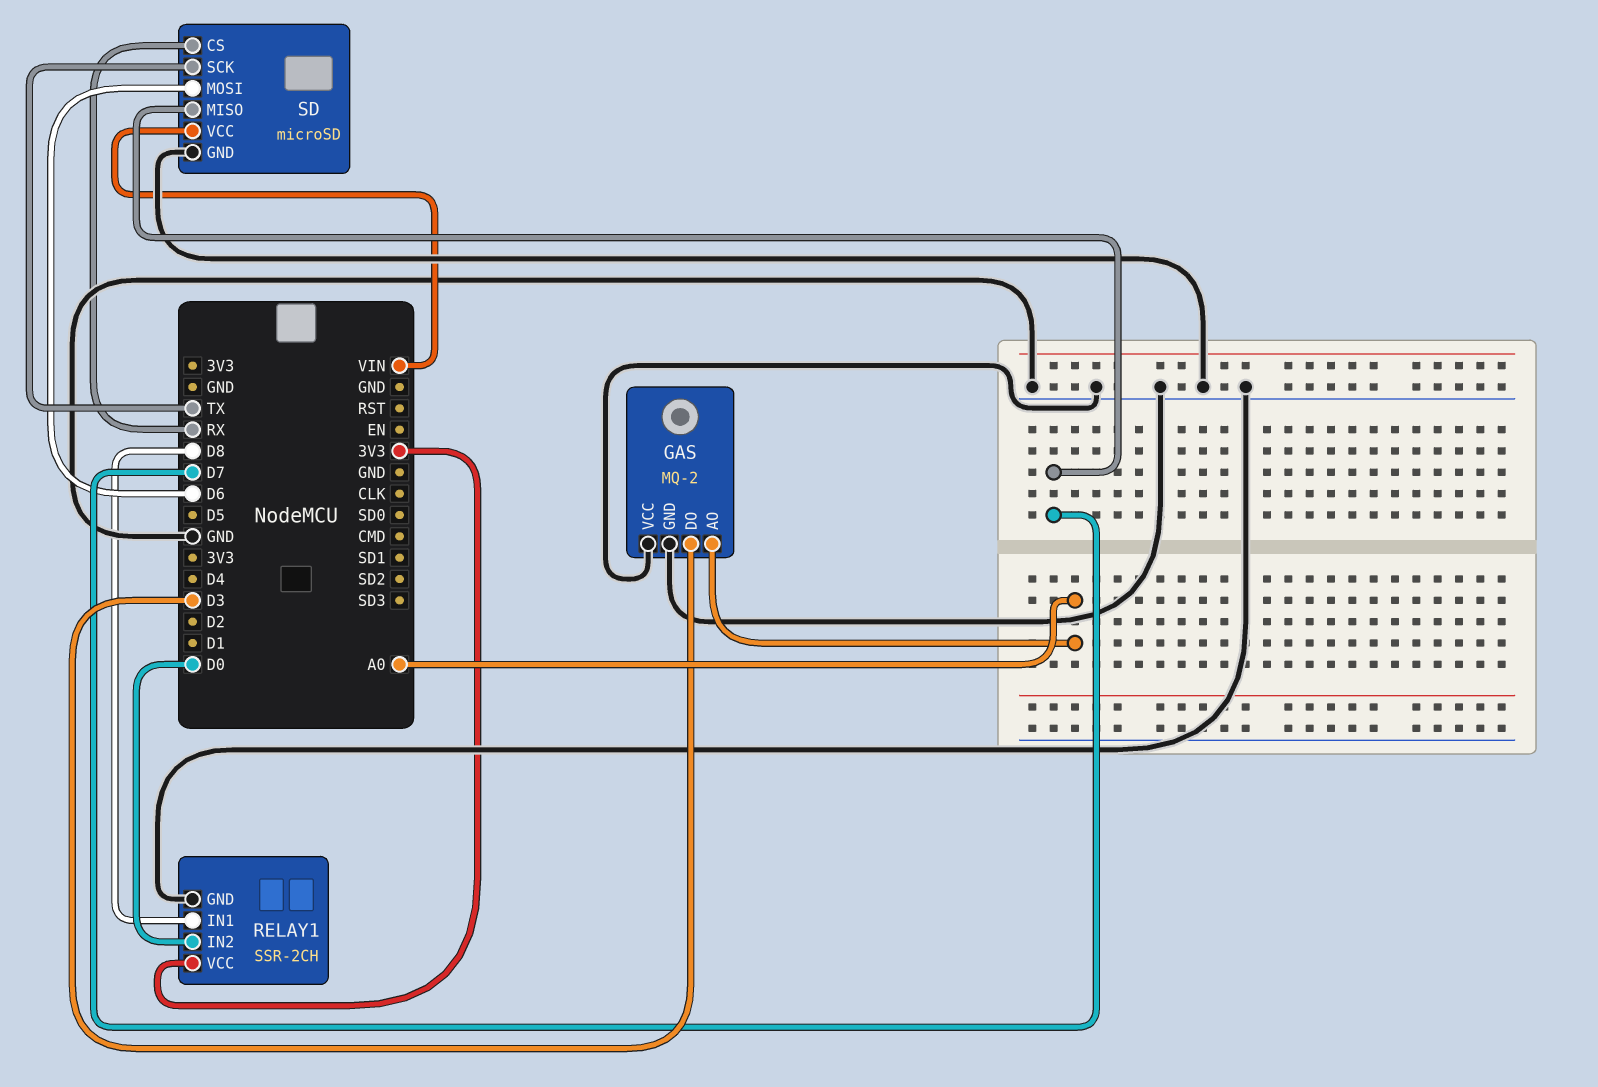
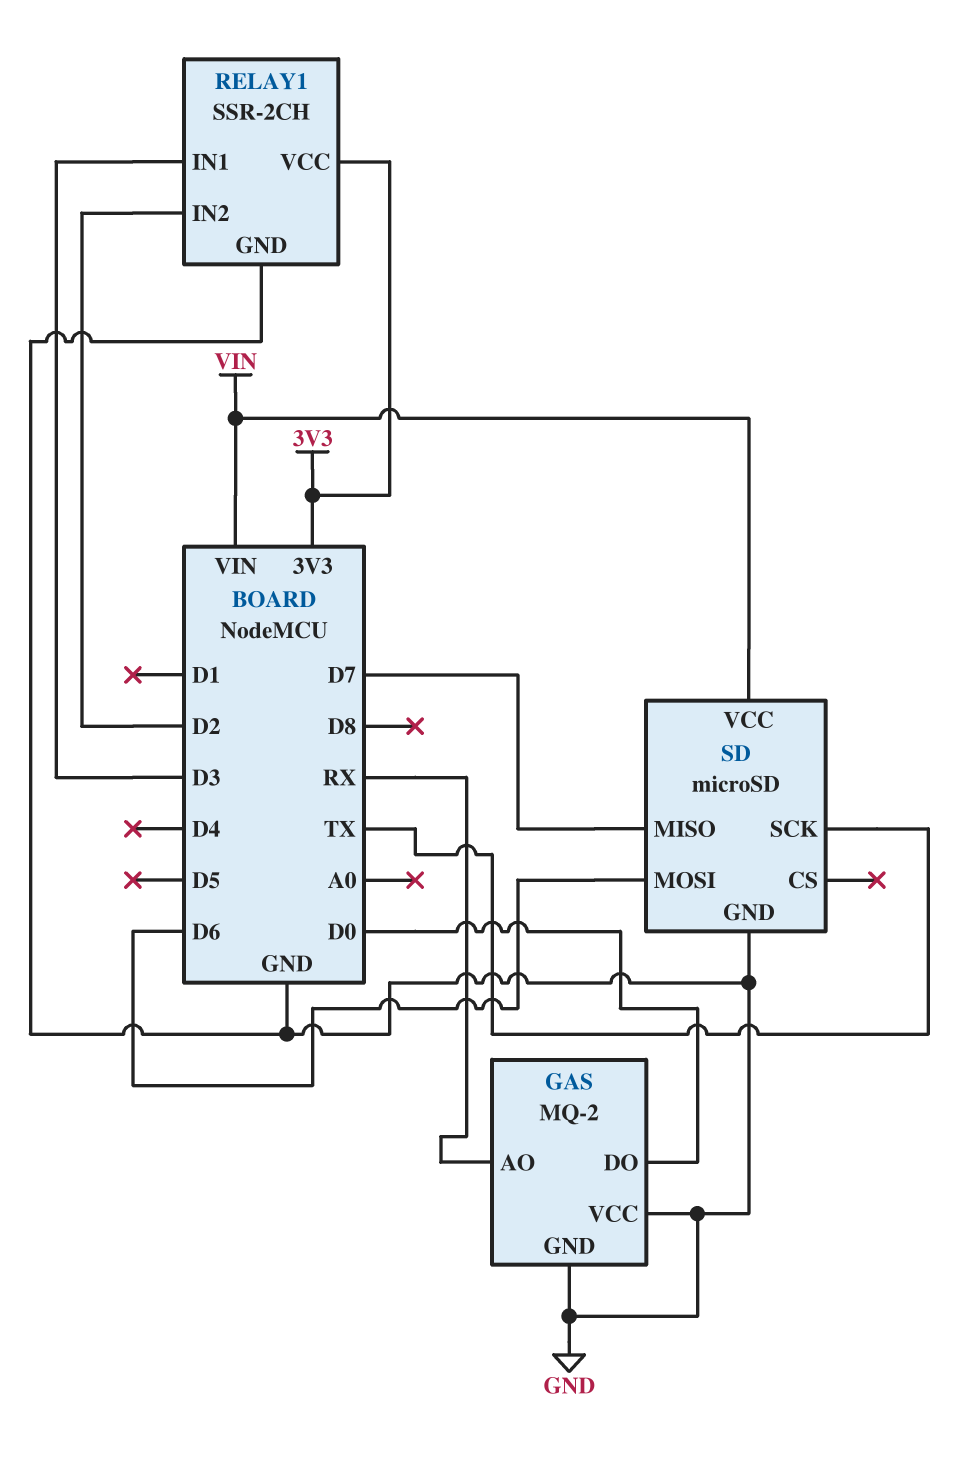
GAS pin AO: A0 -> RX
GAS pin DO: D3 -> D0
RELAY1 pin IN1: D8 -> D3
RELAY1 pin IN2: D0 -> D2
SD pin CS: RX -> none

